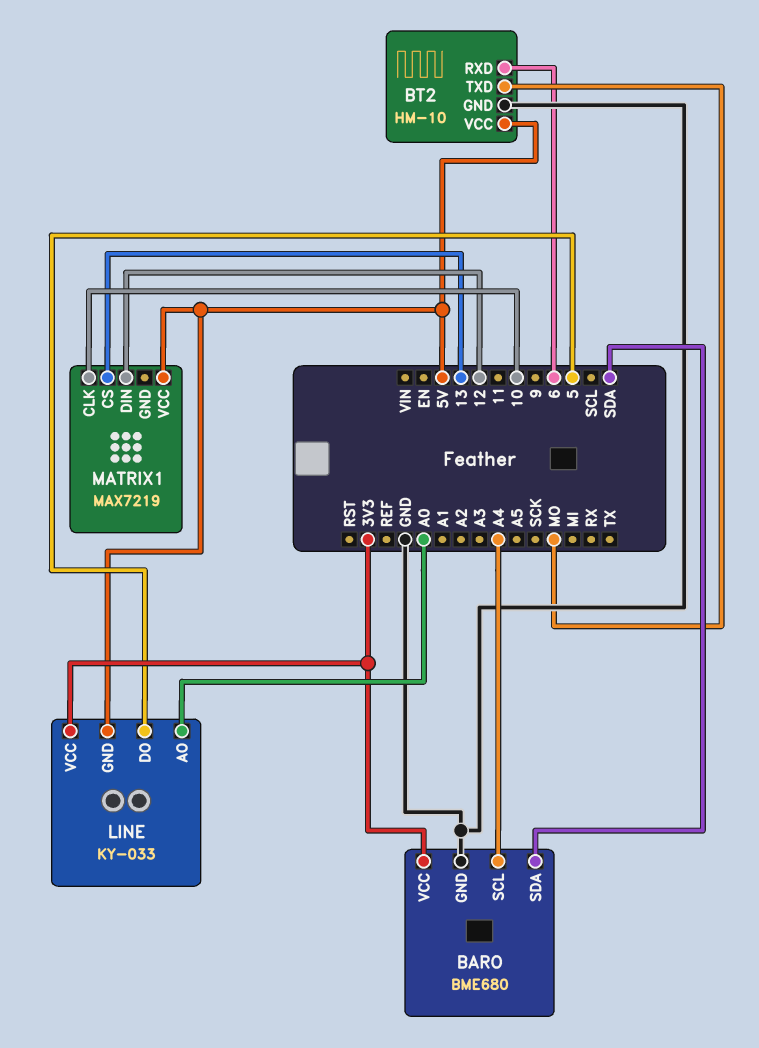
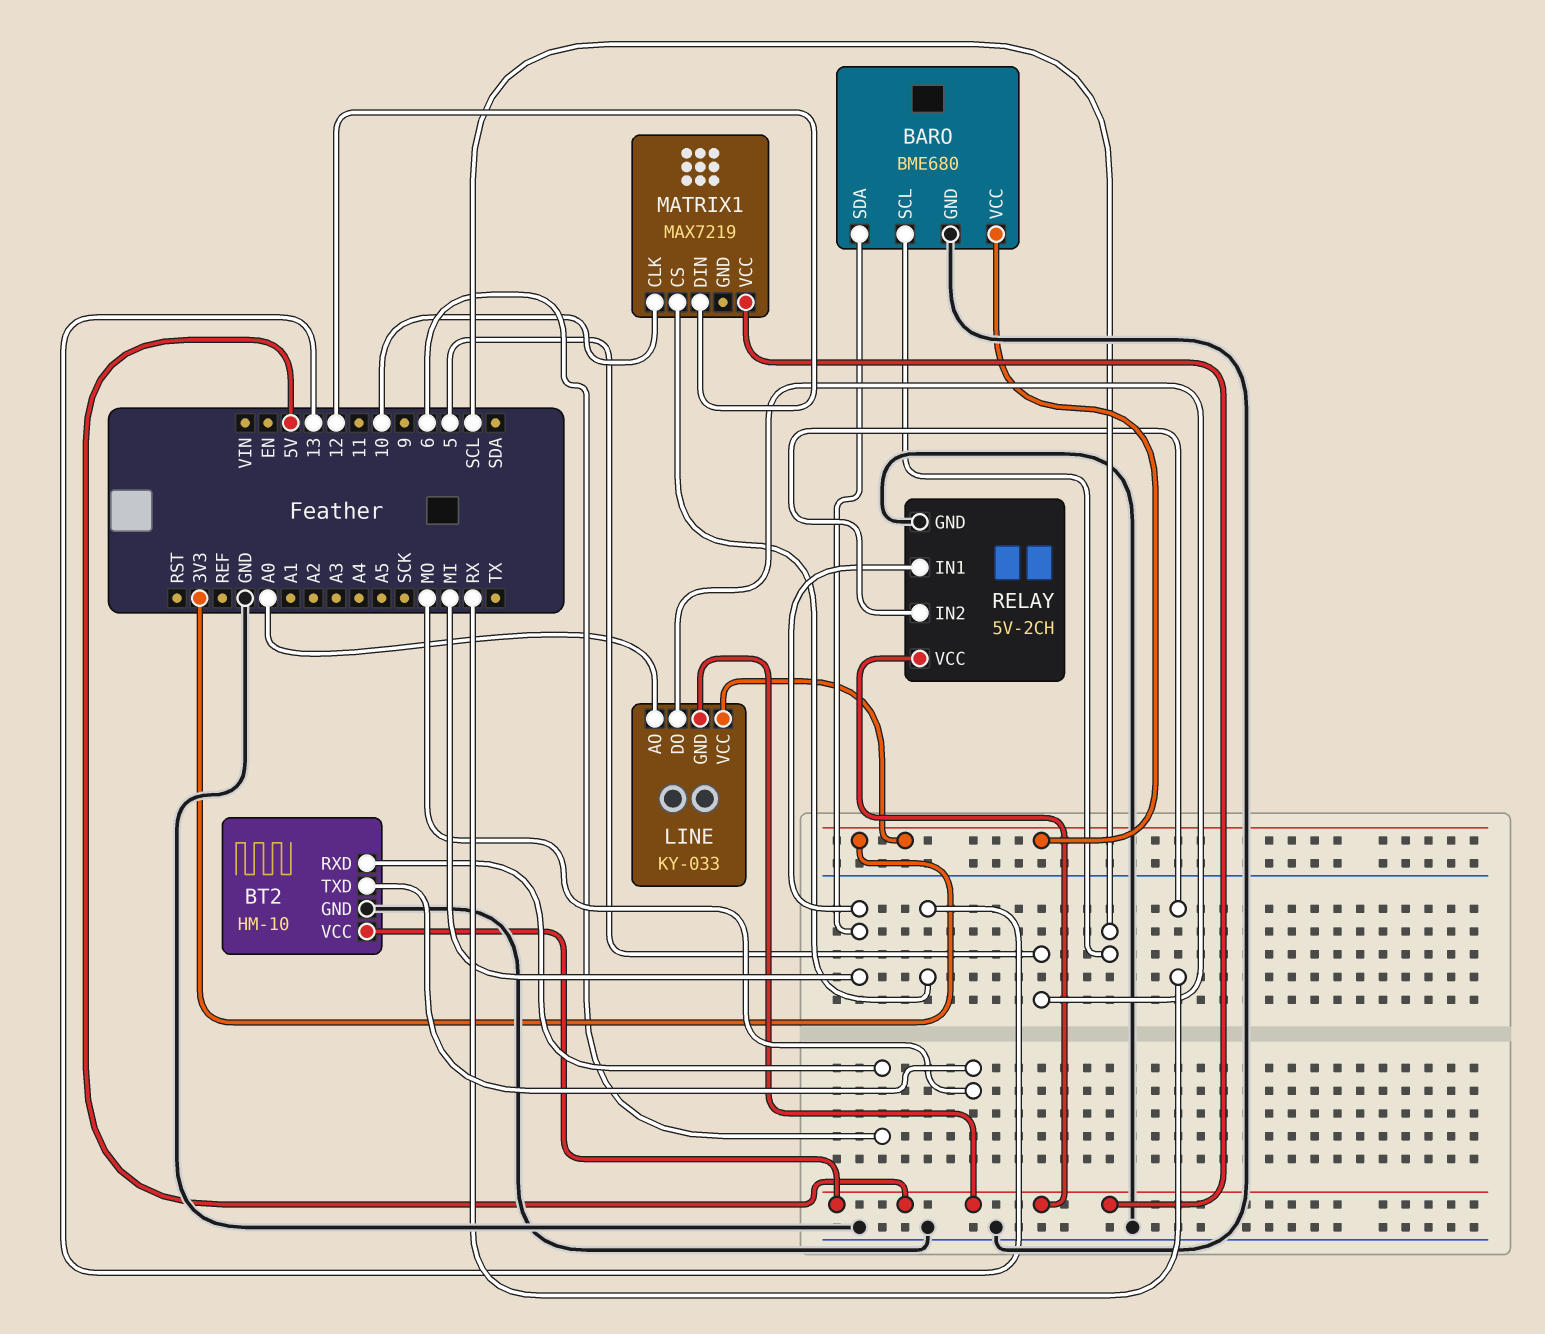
BARO pin SCL: A4 -> SCL
BARO pin SDA: SDA -> MI
RELAY: none -> 5V-2CH
RELAY pin GND: none -> GND
RELAY pin IN1: none -> MI
RELAY pin IN2: none -> RX
RELAY pin VCC: none -> 5V

